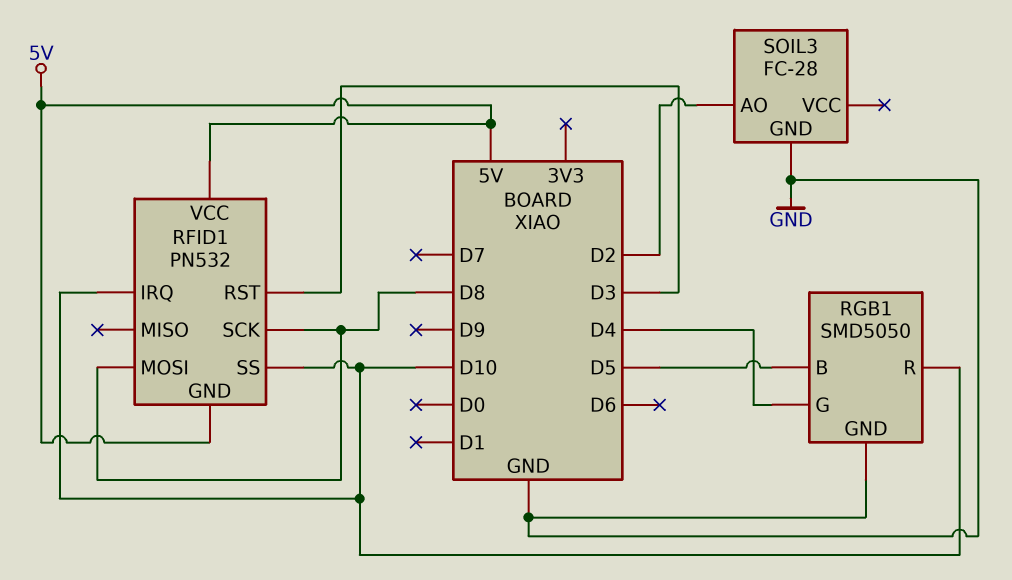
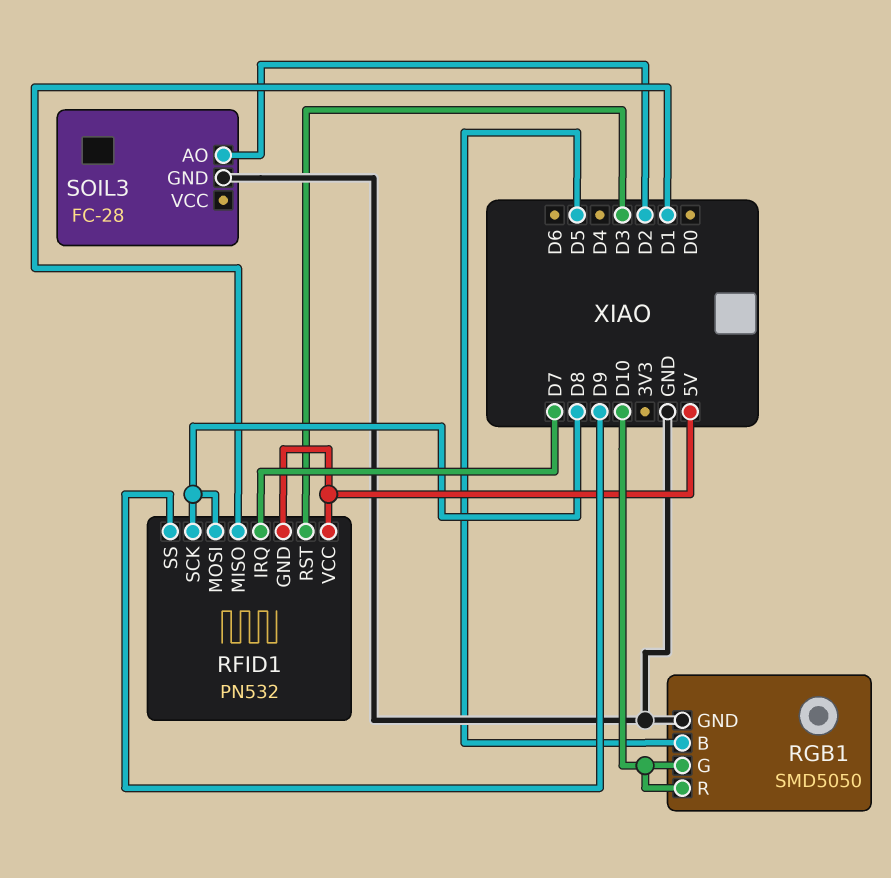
RFID1 pin IRQ: D10 -> D7
RFID1 pin MISO: none -> D1
RFID1 pin SS: D10 -> D9
RGB1 pin G: D4 -> D10

